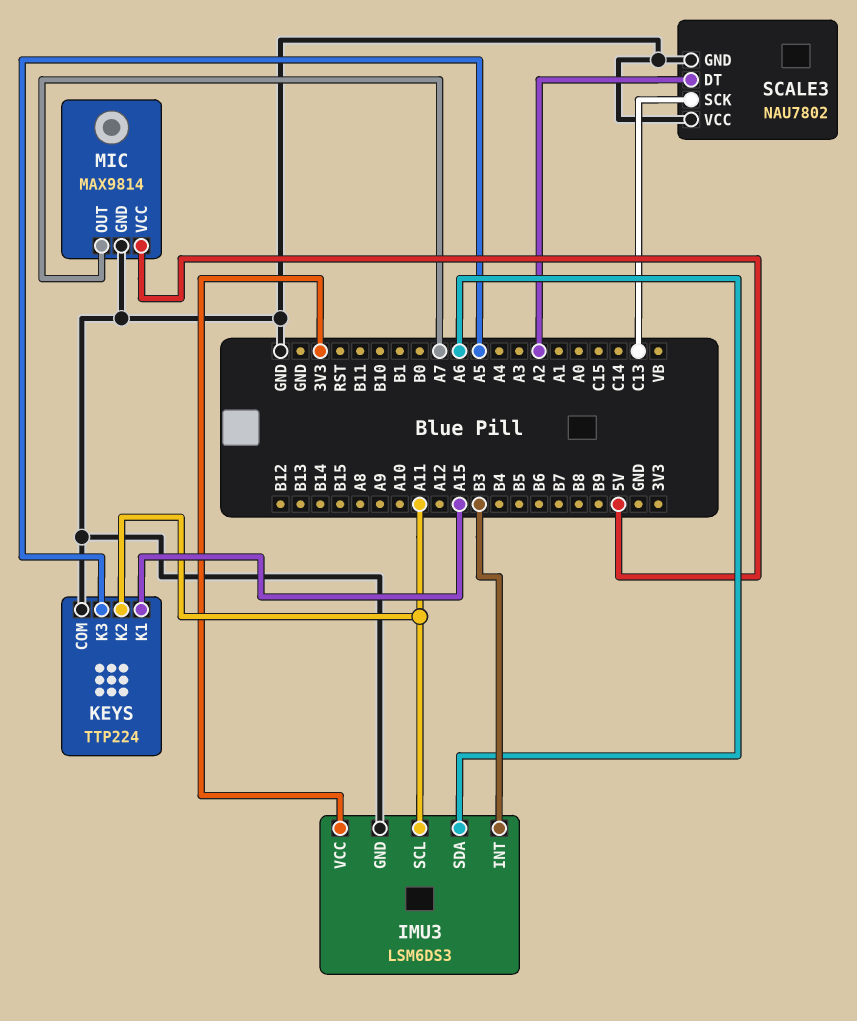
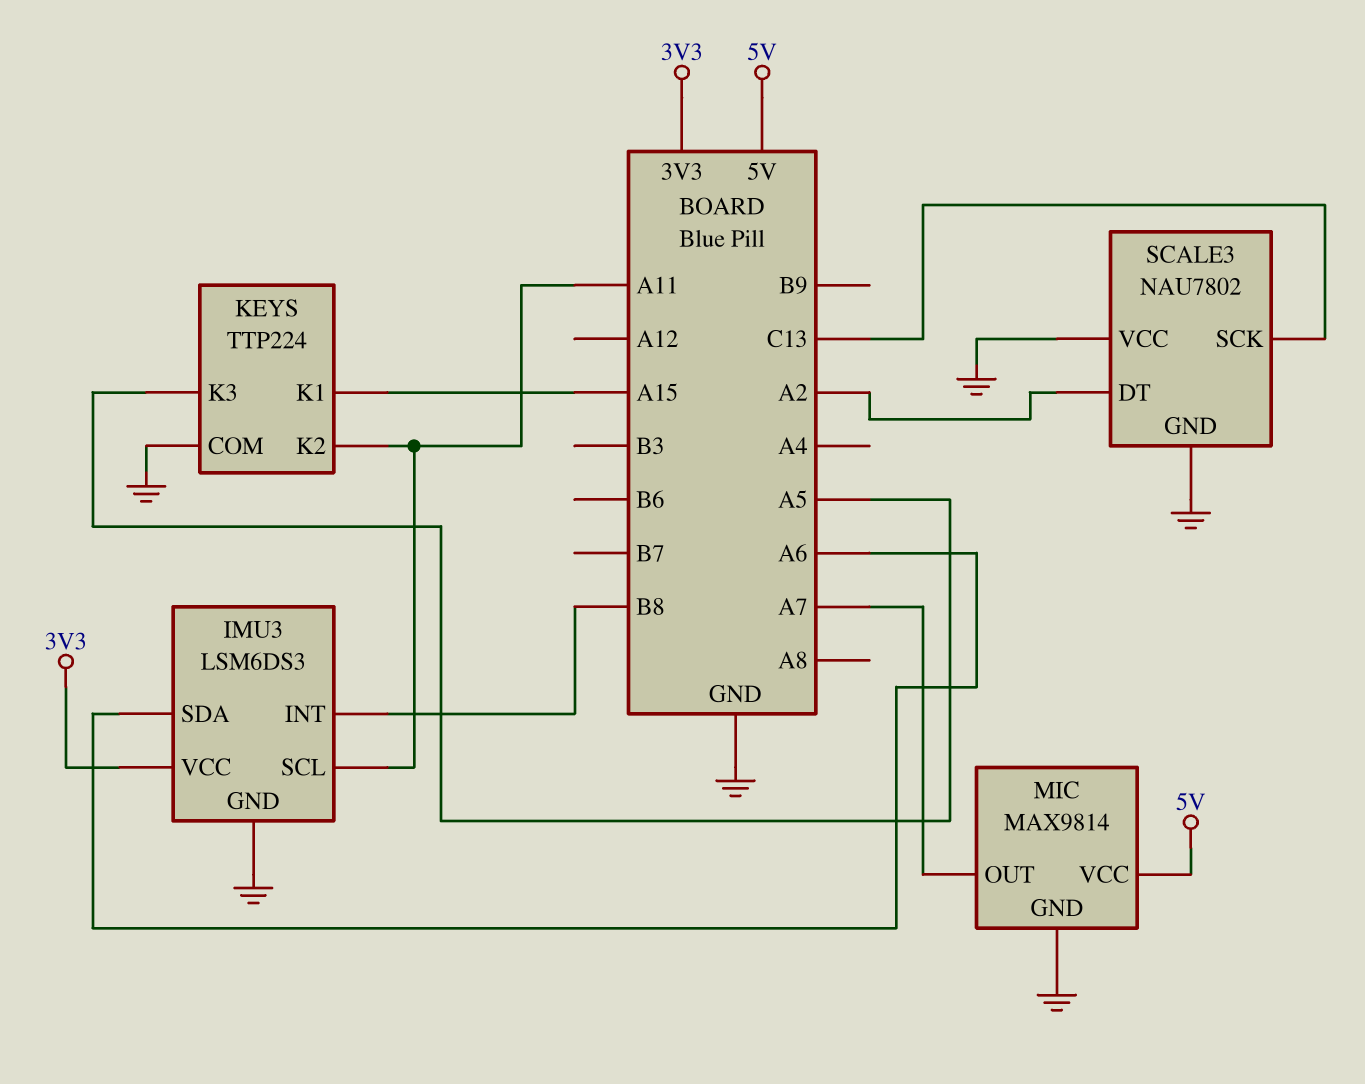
IMU3 pin INT: B3 -> B8

